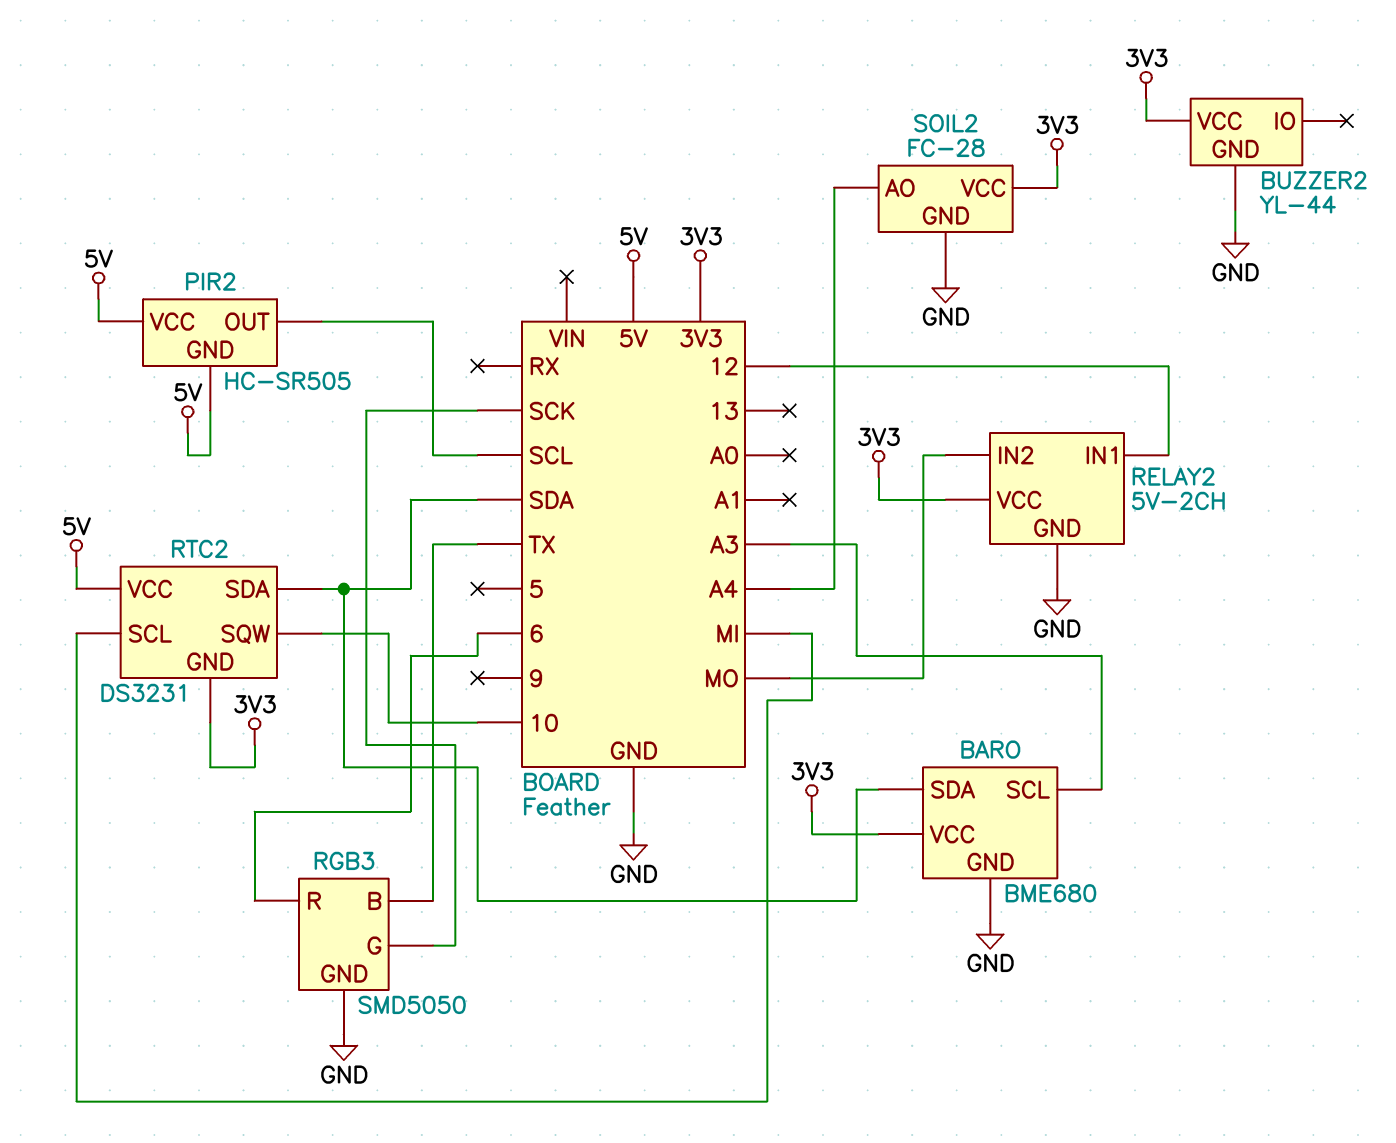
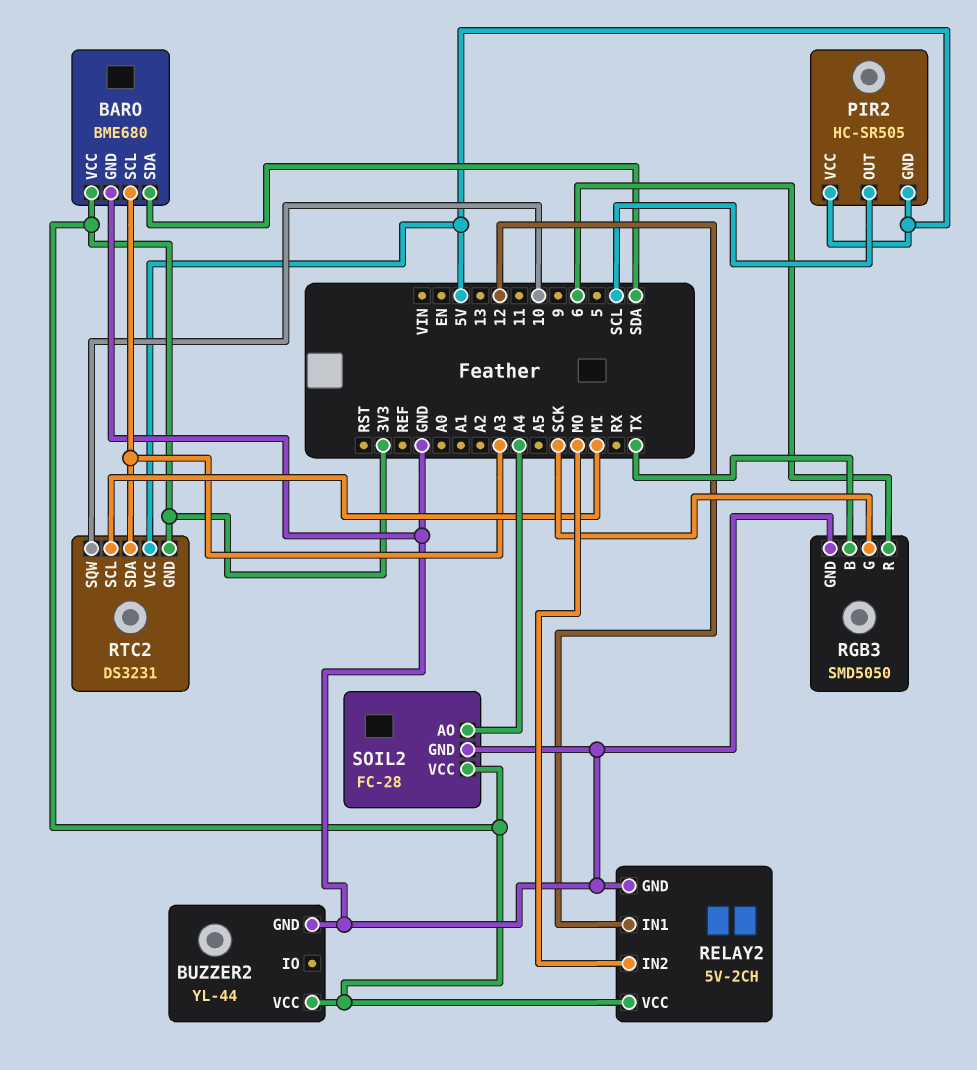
RTC2 pin SDA: SDA -> A3

